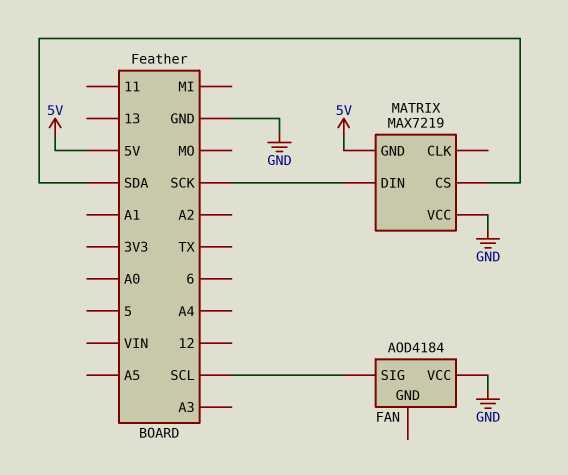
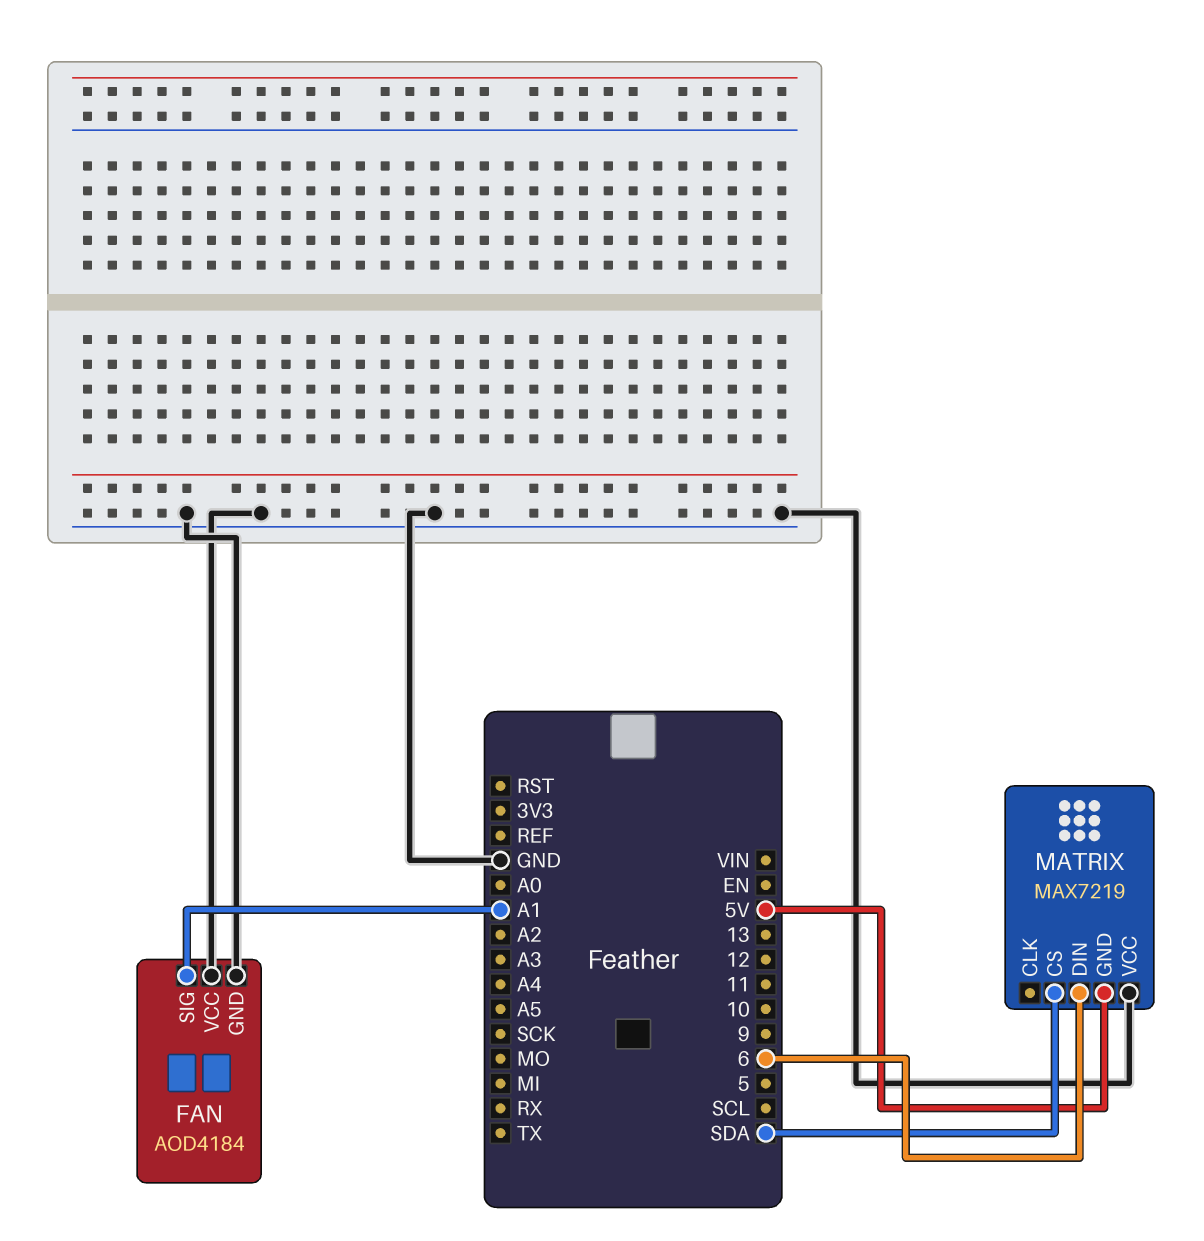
FAN pin GND: none -> GND
FAN pin SIG: SCL -> A1
MATRIX pin DIN: SCK -> 6

